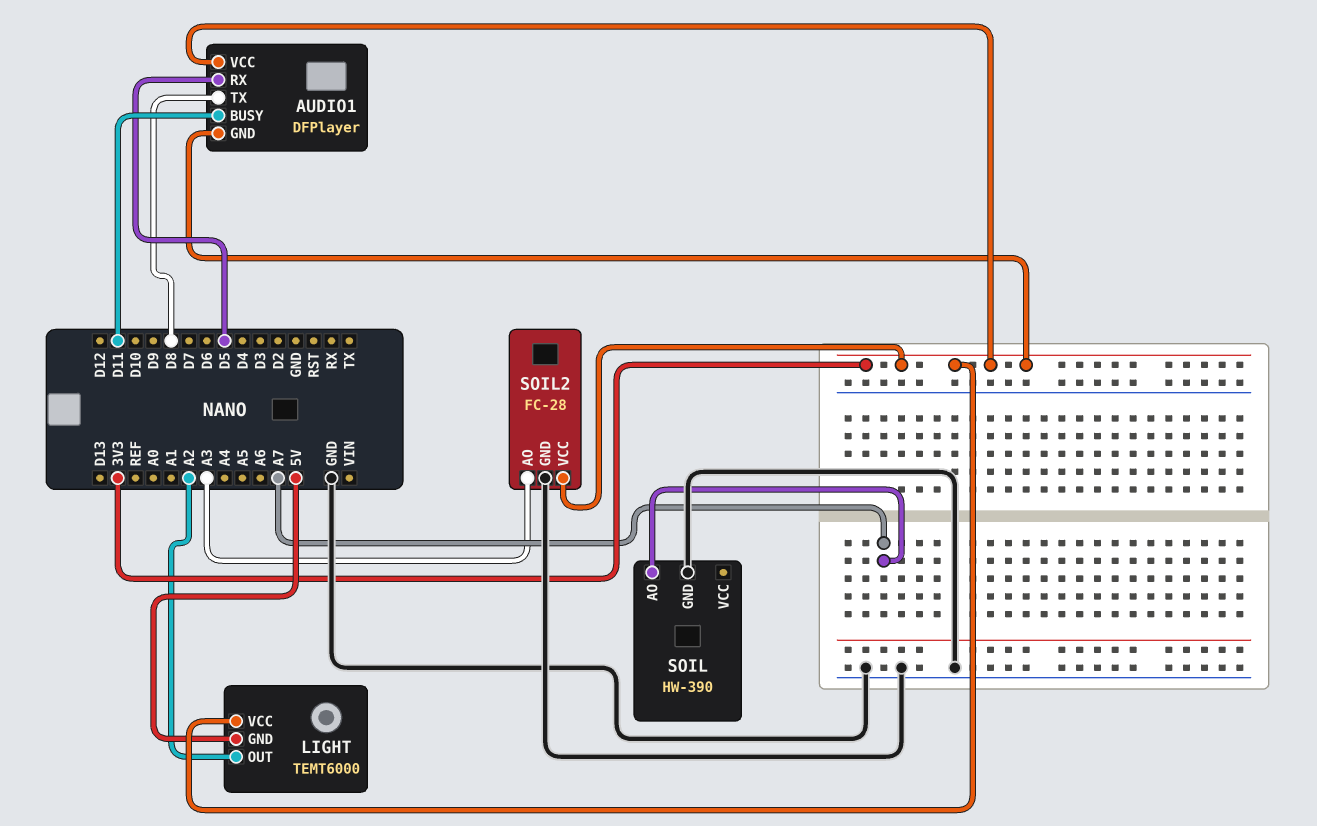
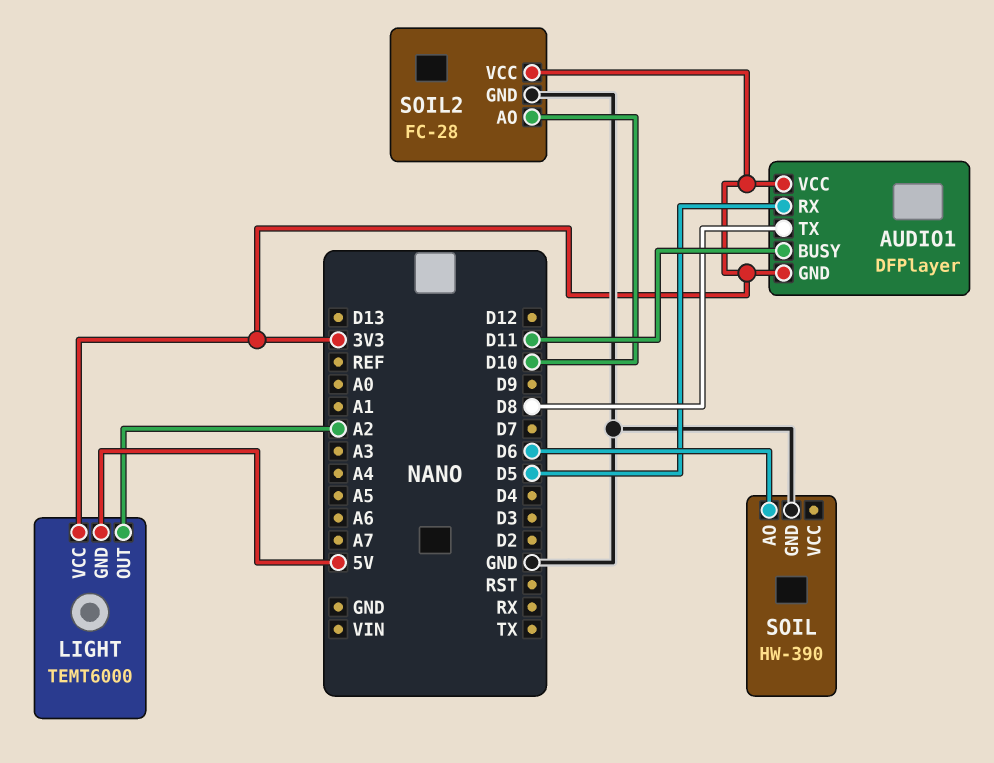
SOIL pin AO: A7 -> D6
SOIL2 pin AO: A3 -> D10

